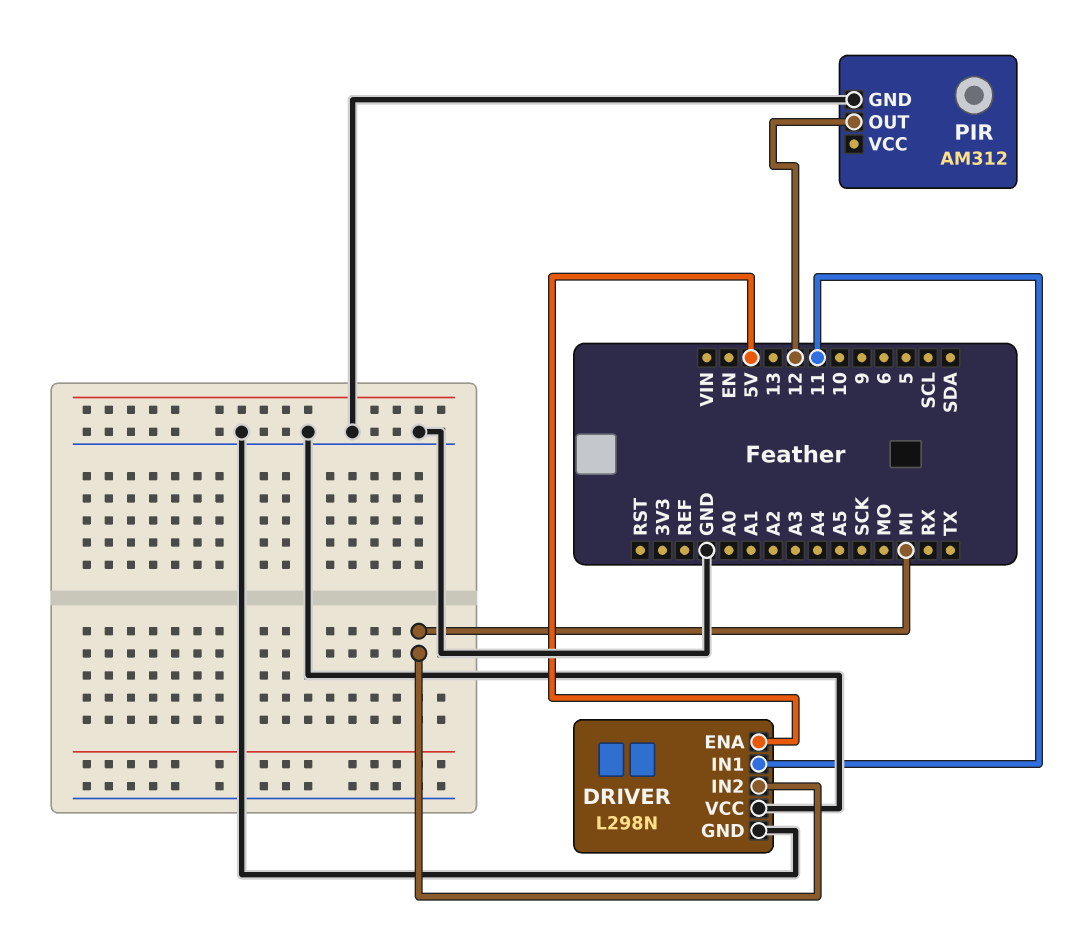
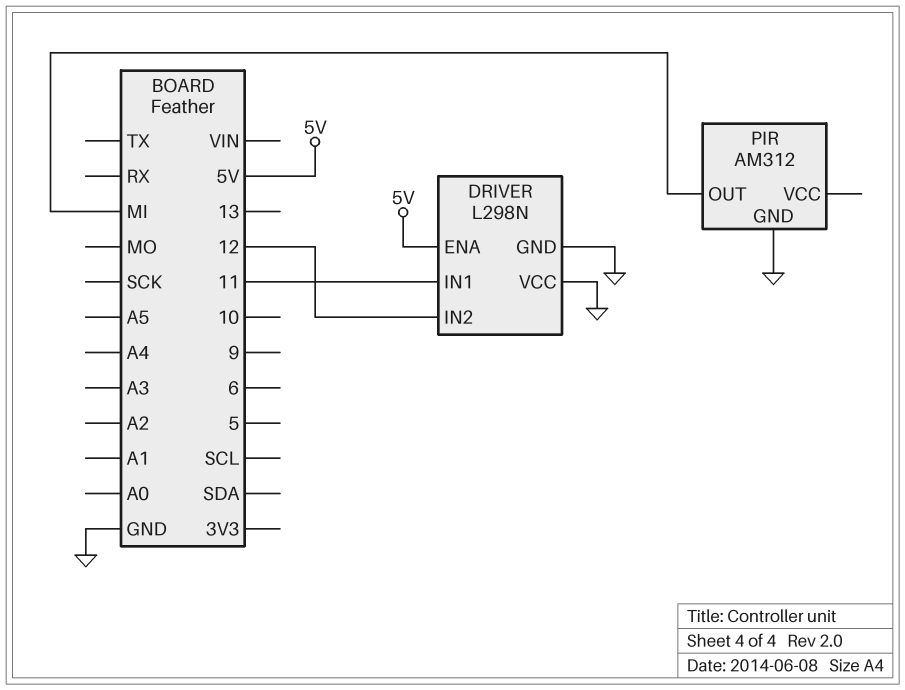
DRIVER pin IN2: MI -> 12
PIR pin OUT: 12 -> MI

